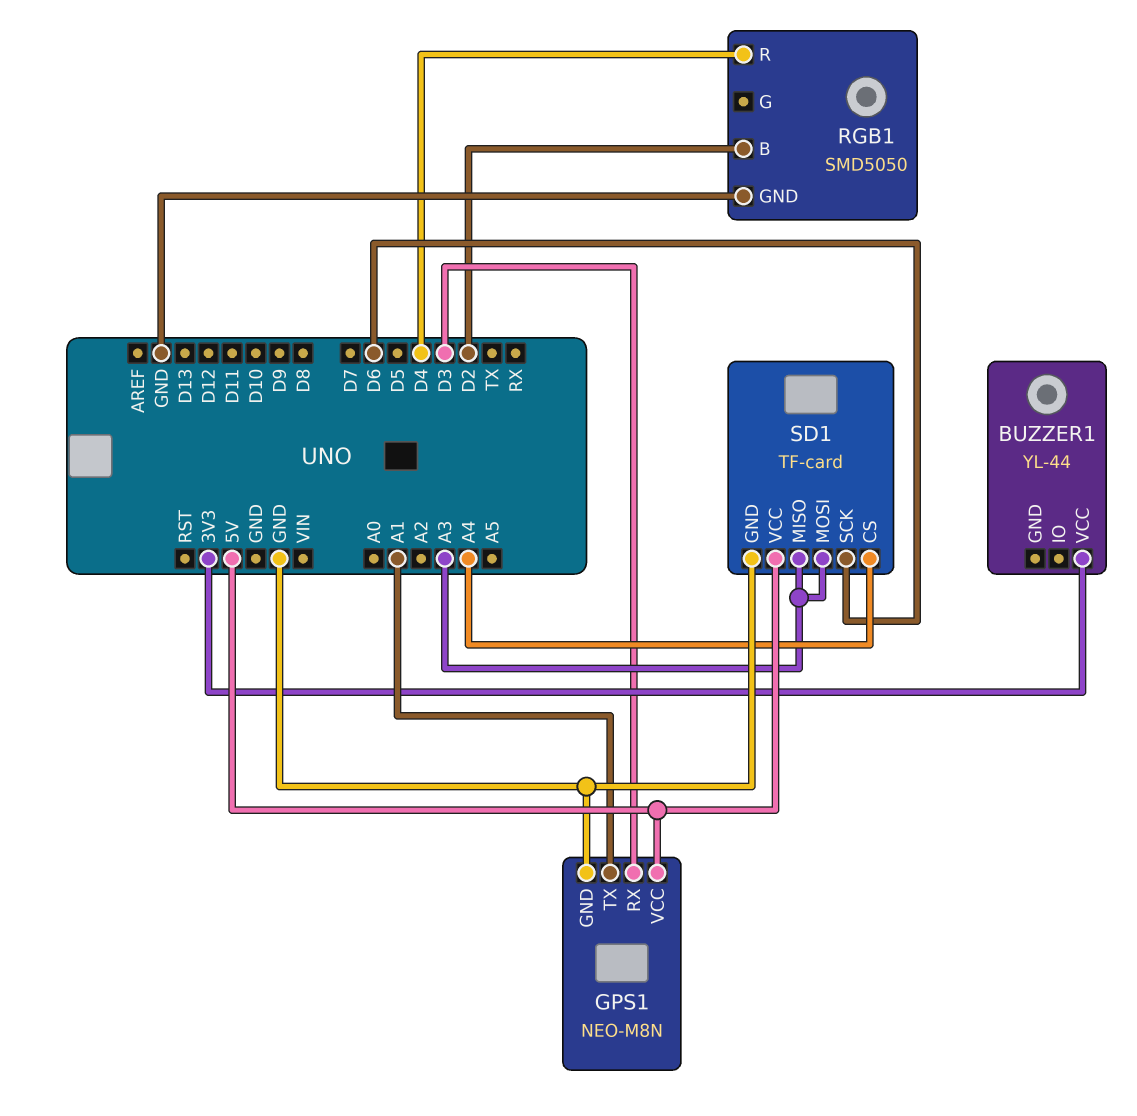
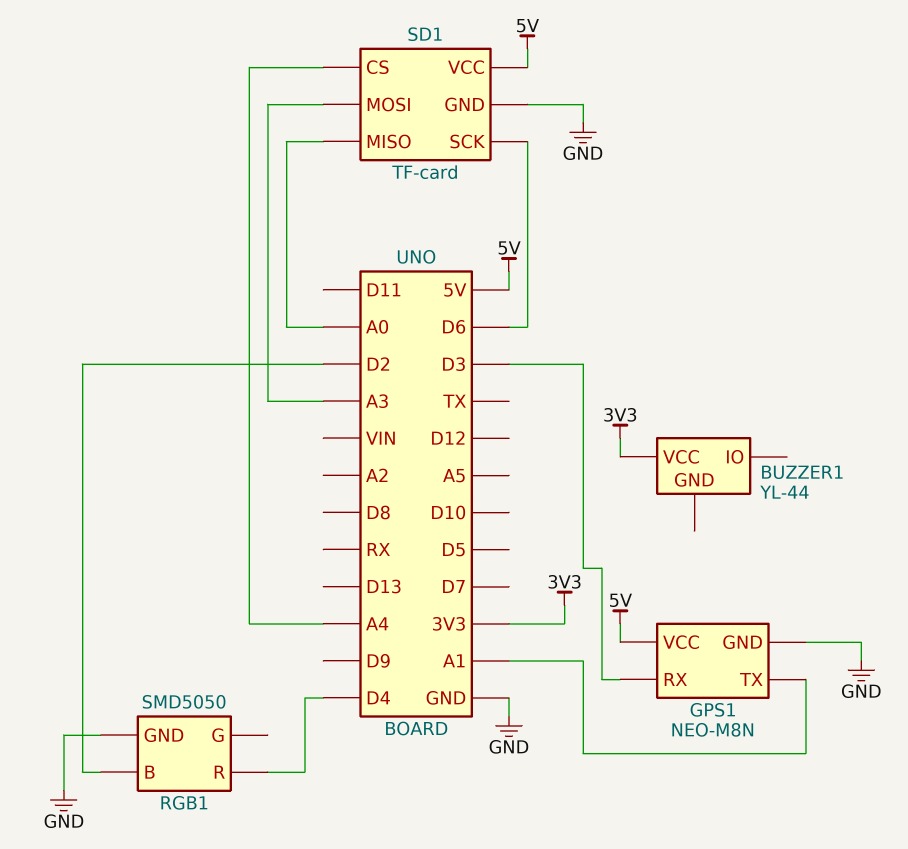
SD1 pin MISO: A3 -> A0

